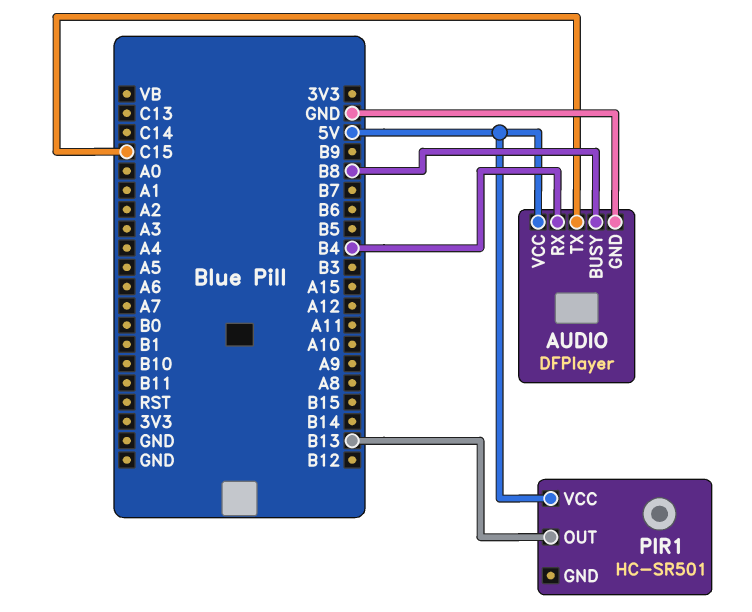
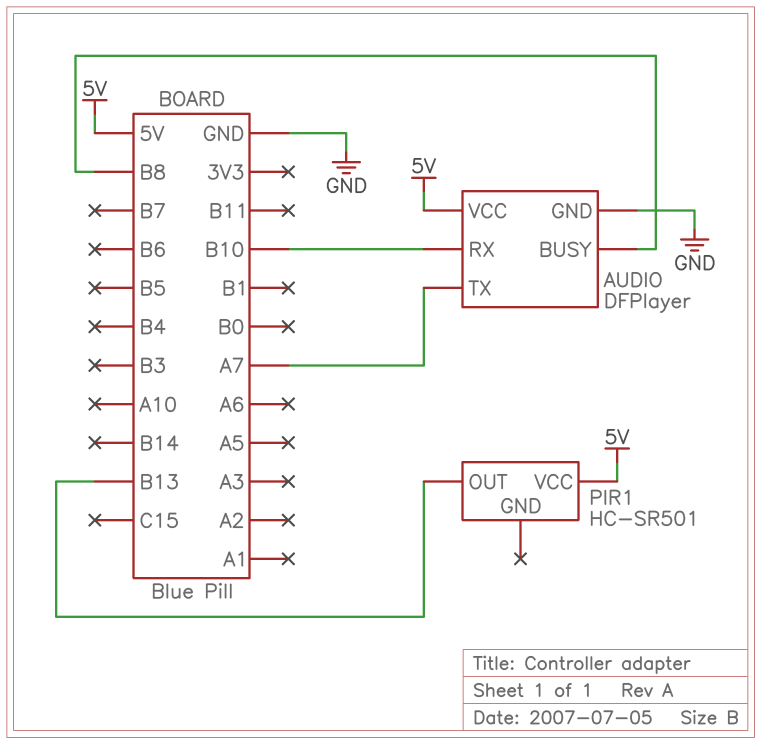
AUDIO pin RX: B4 -> B10
AUDIO pin TX: C15 -> A7

